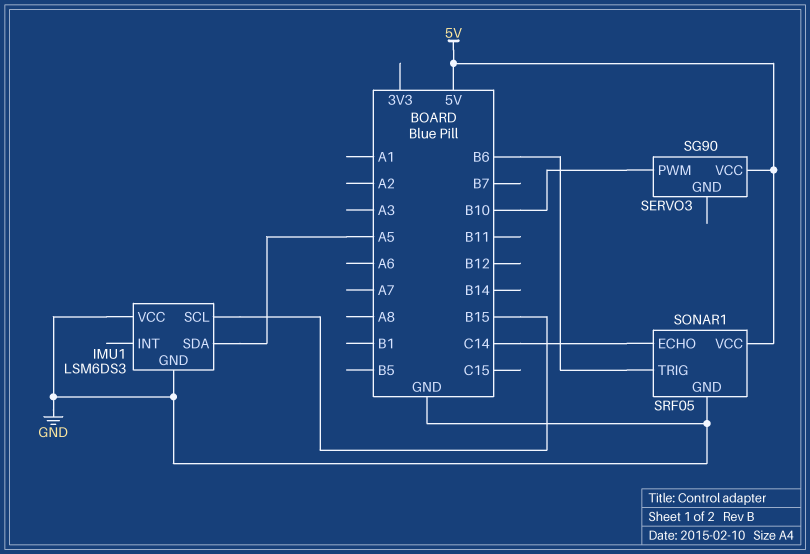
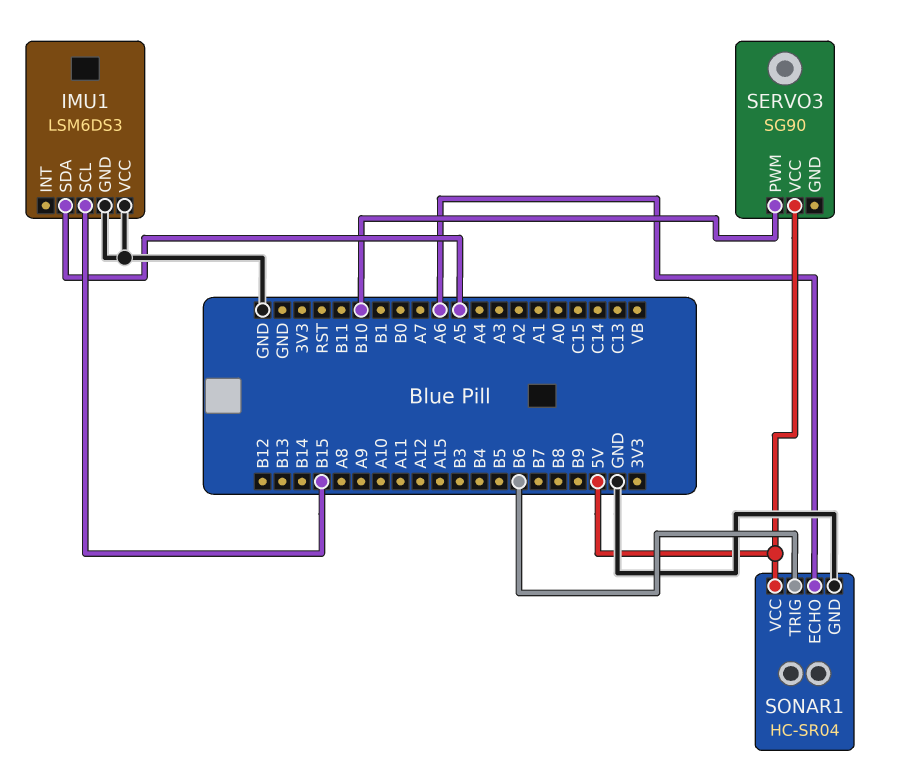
SONAR1: SRF05 -> HC-SR04
SONAR1 pin ECHO: C14 -> A6

